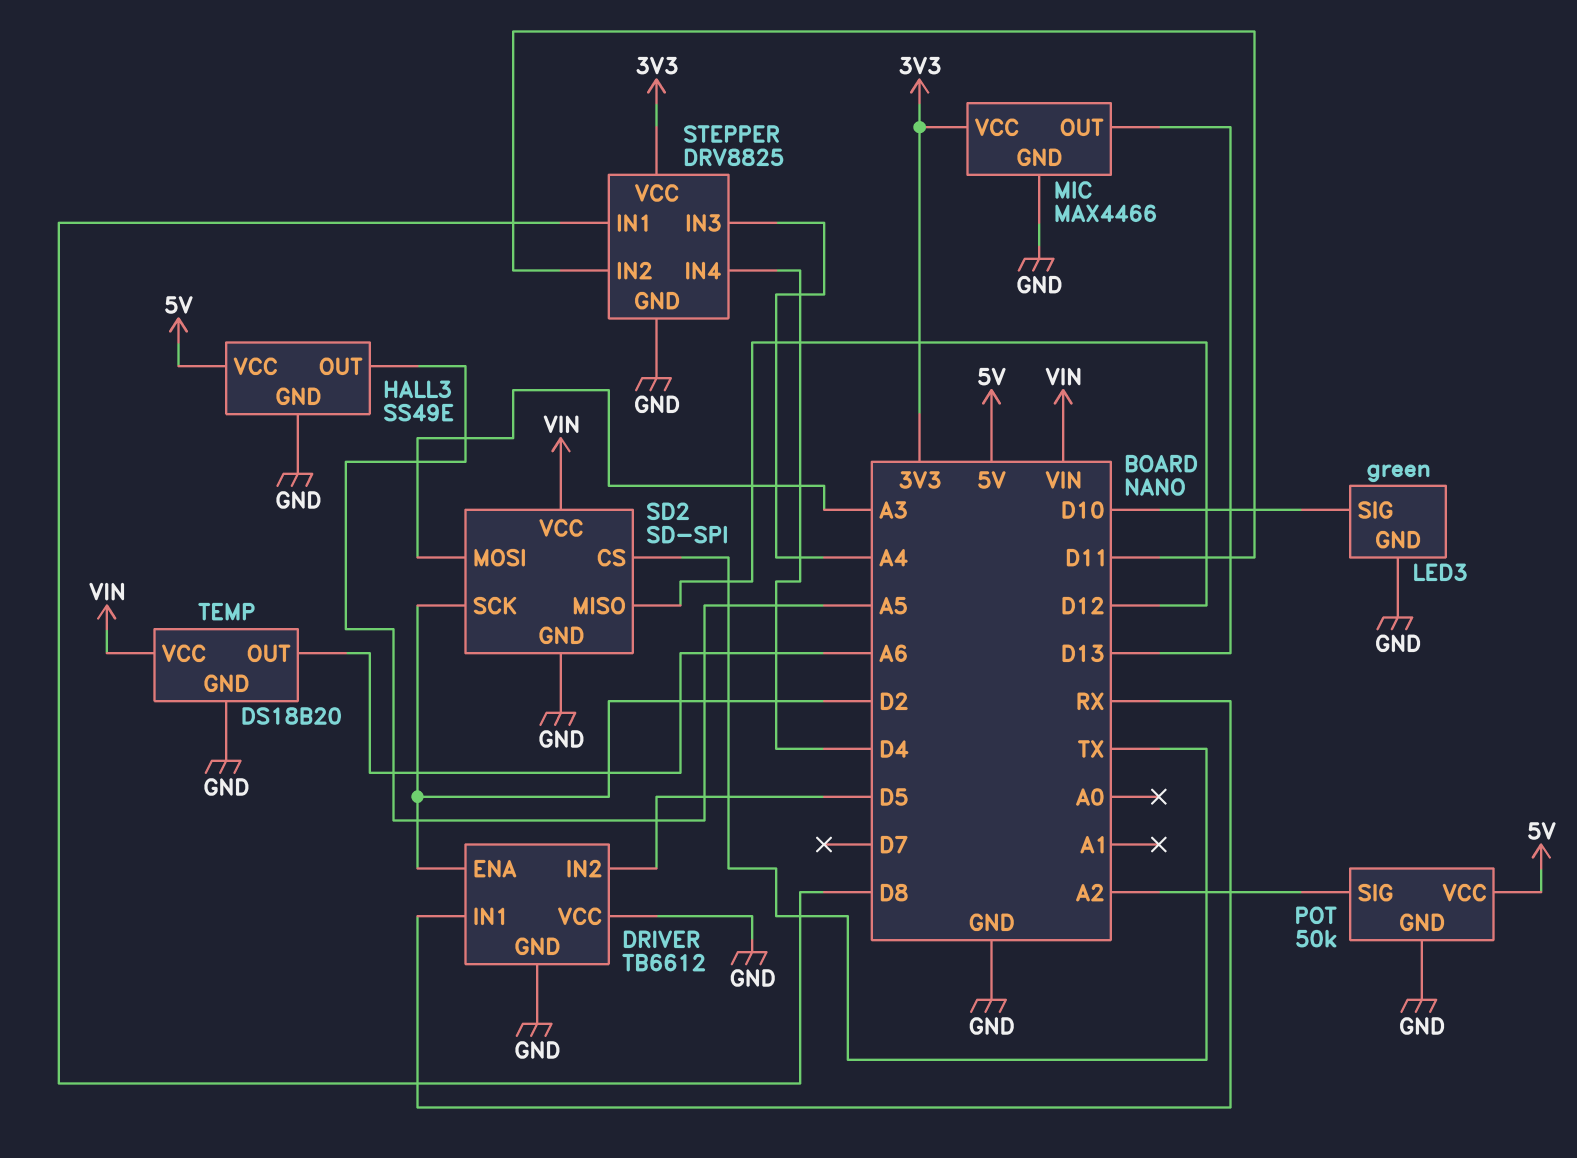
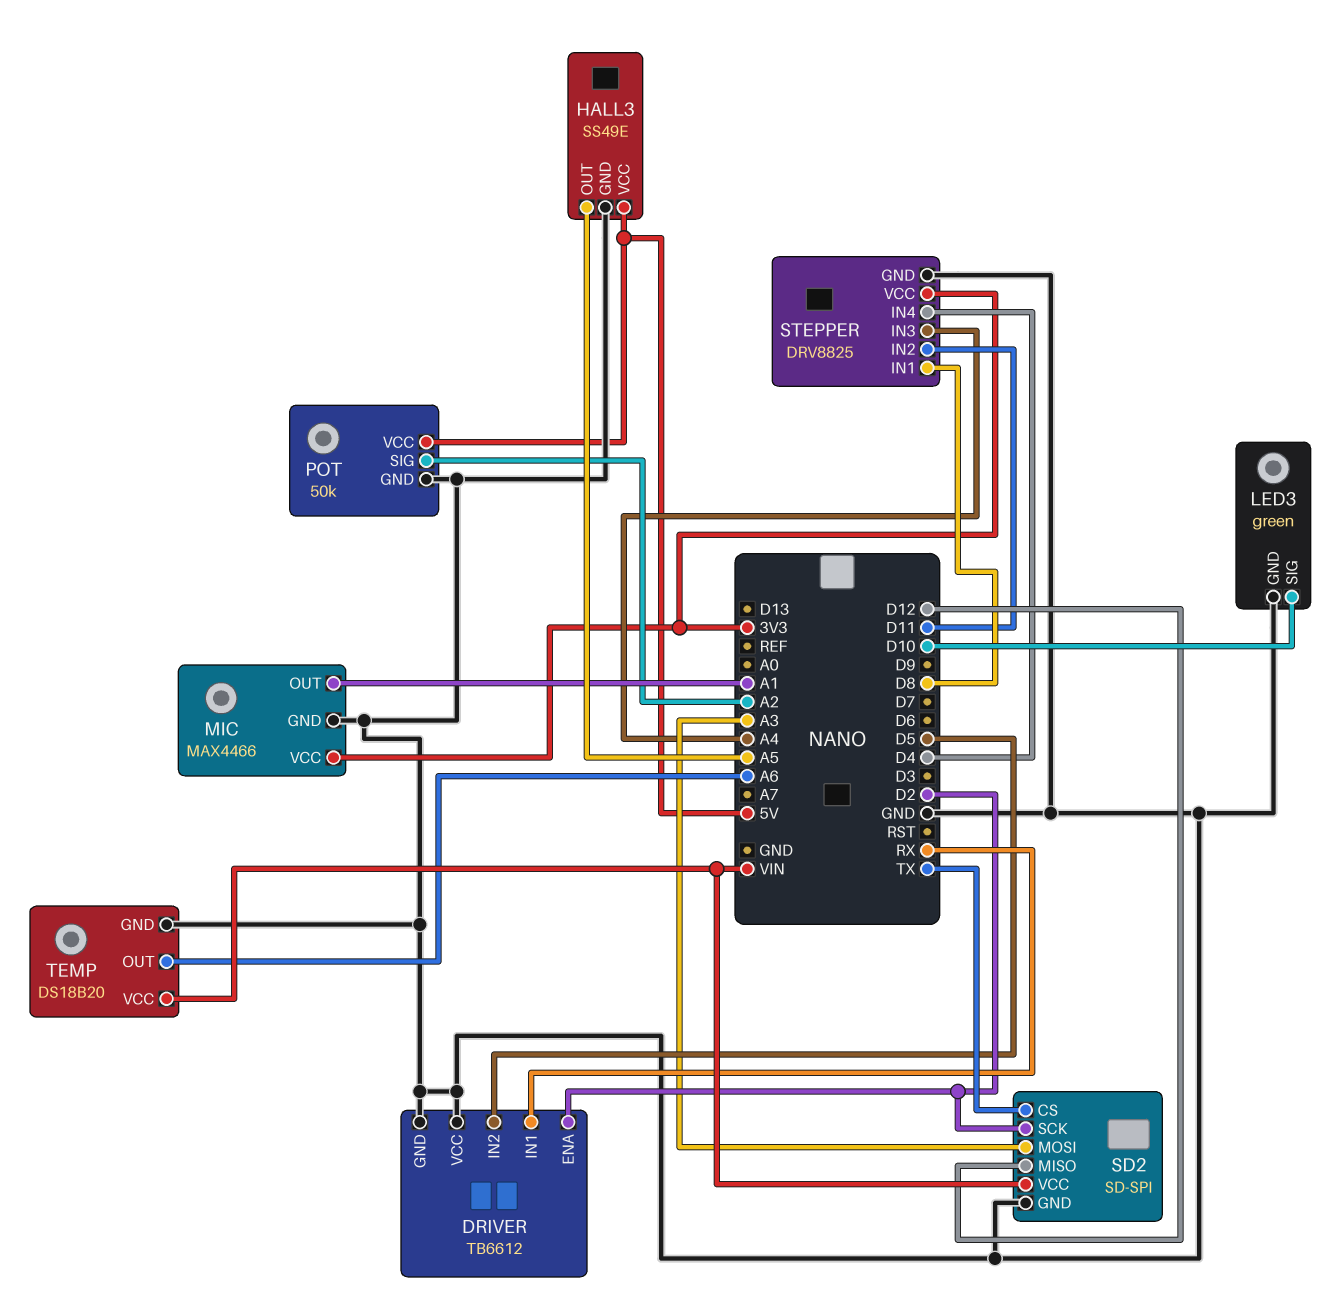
MIC pin OUT: D13 -> A1

